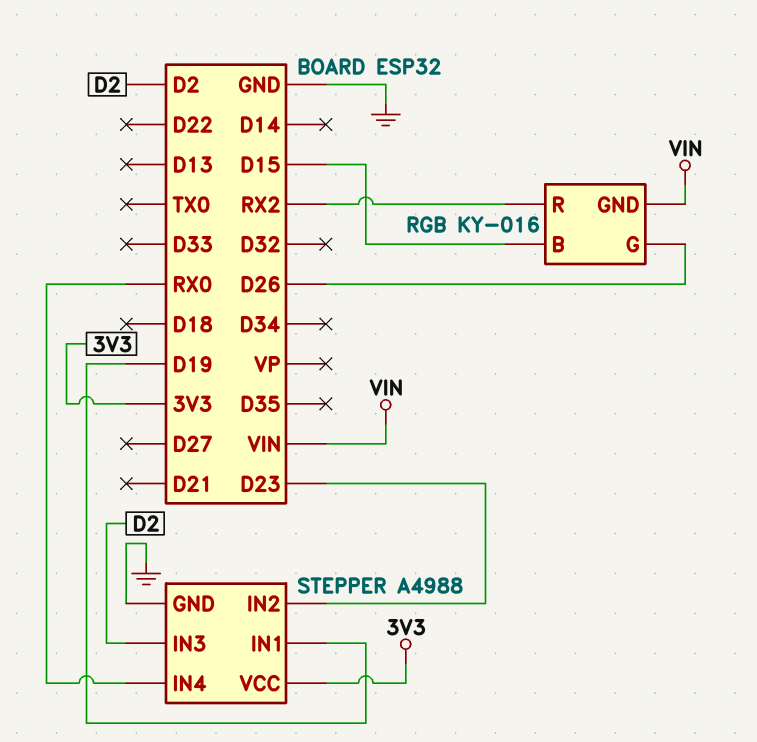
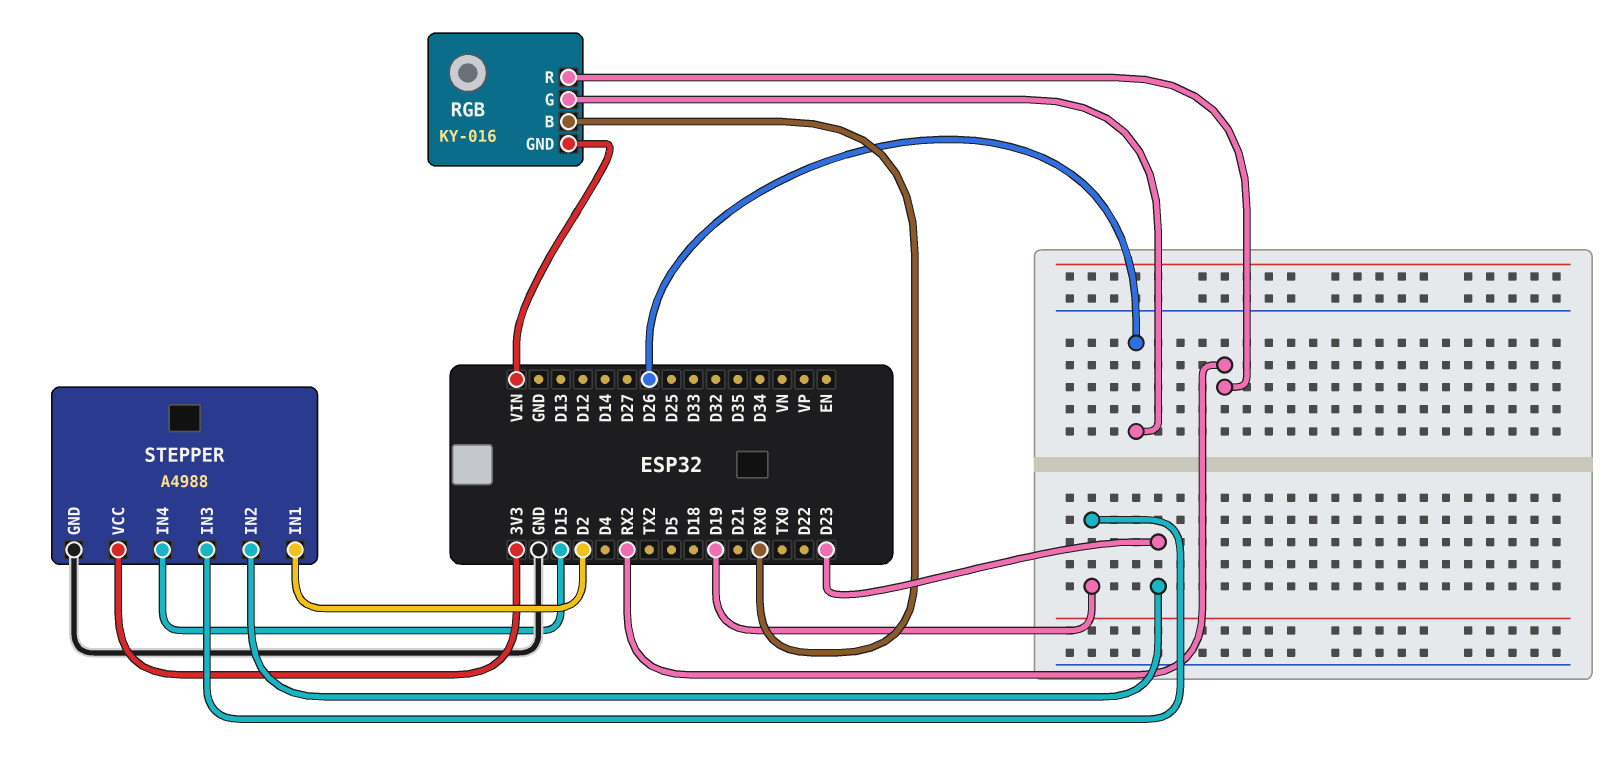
RGB pin B: D15 -> RX0
STEPPER pin IN1: D19 -> D2
STEPPER pin IN3: D2 -> D19
STEPPER pin IN4: RX0 -> D15

